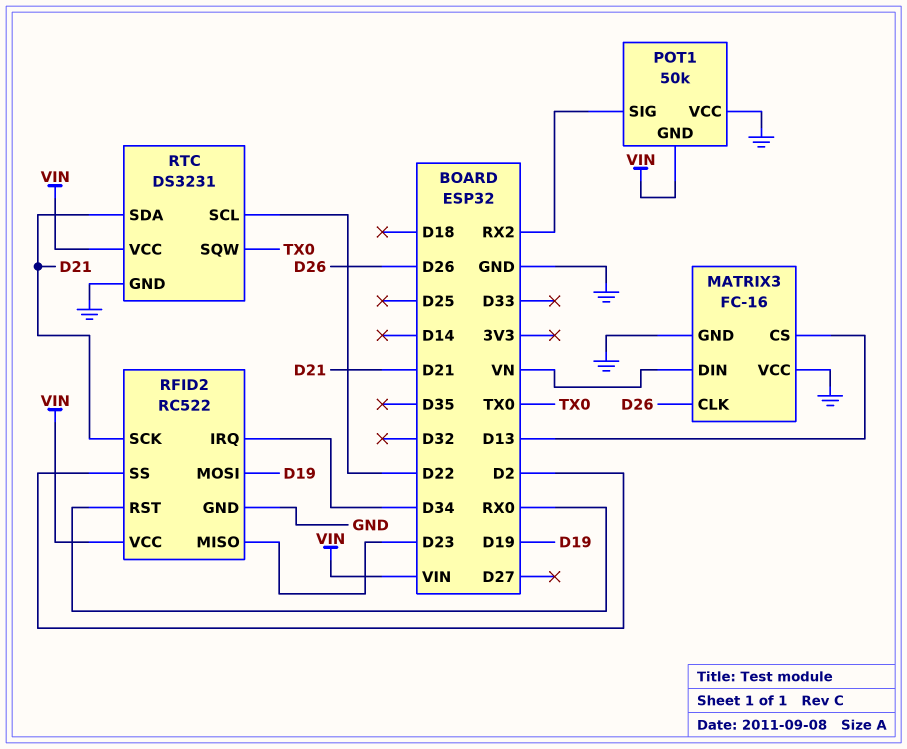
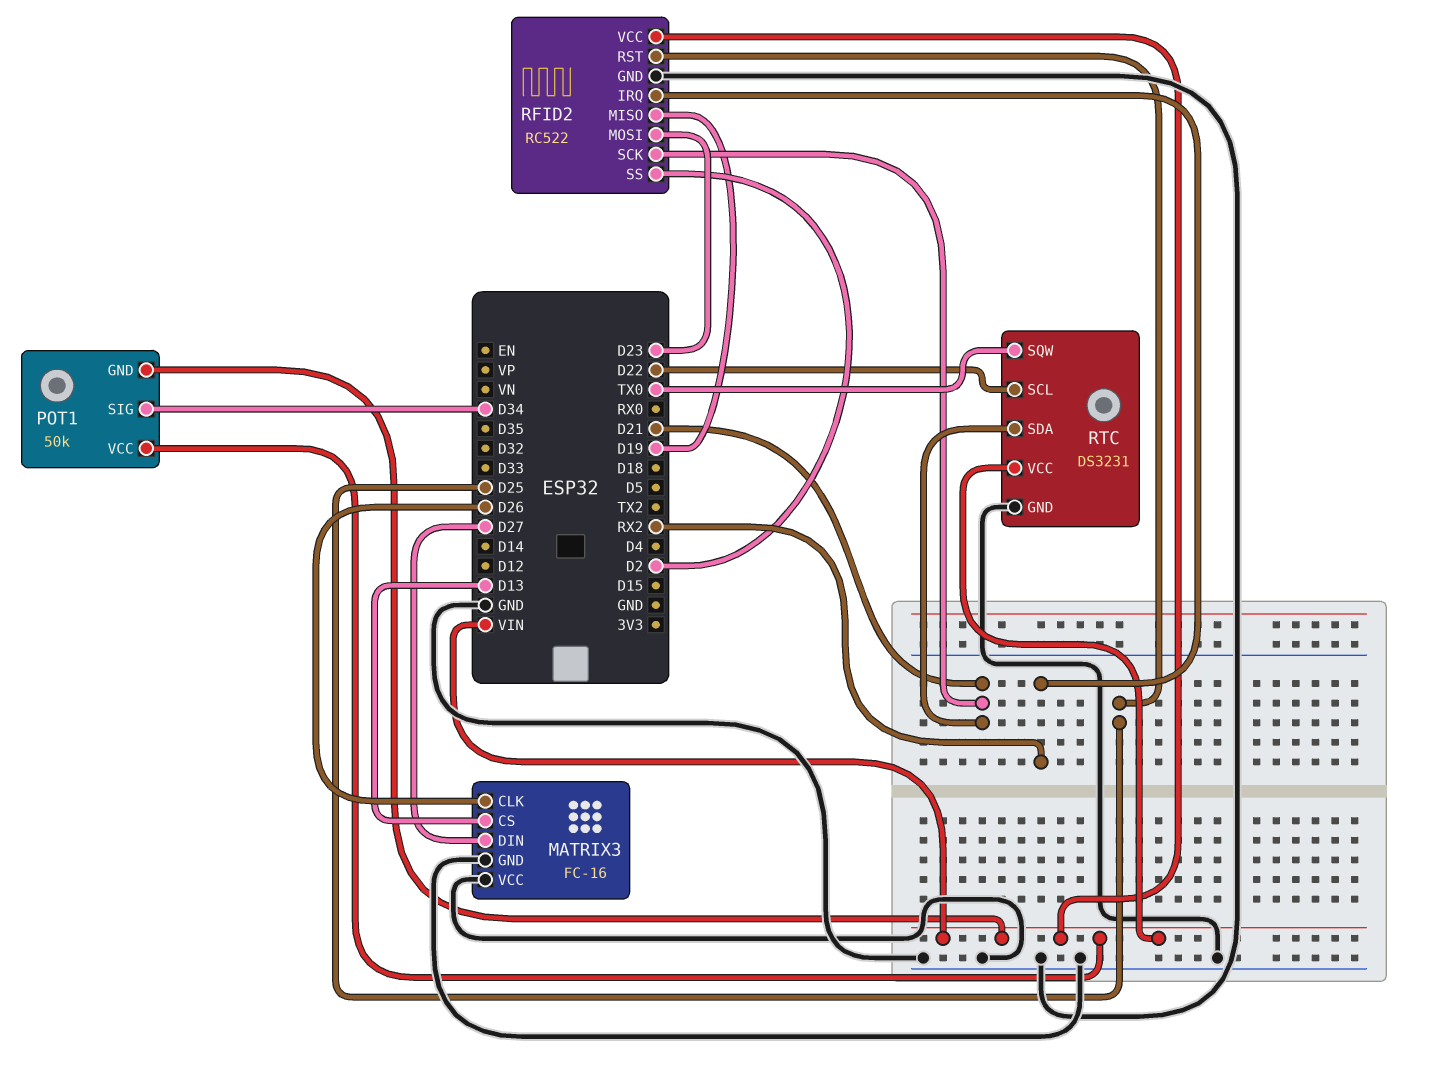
MATRIX3 pin DIN: VN -> D27
POT1 pin SIG: RX2 -> D34
POT1 pin VCC: GND -> VIN
RFID2 pin IRQ: D34 -> RX2
RFID2 pin MISO: D23 -> D19
RFID2 pin MOSI: D19 -> D23
RFID2 pin RST: RX0 -> D25

